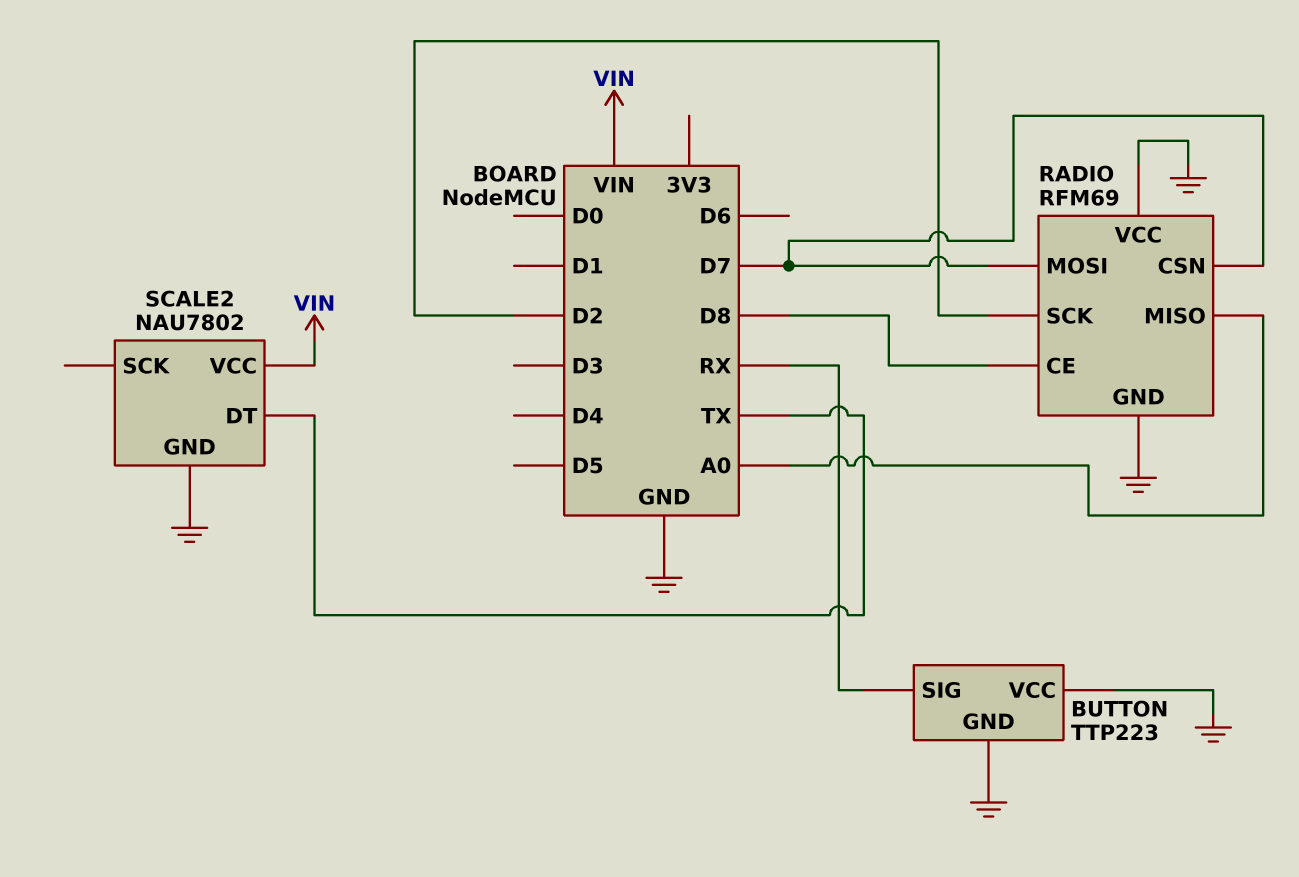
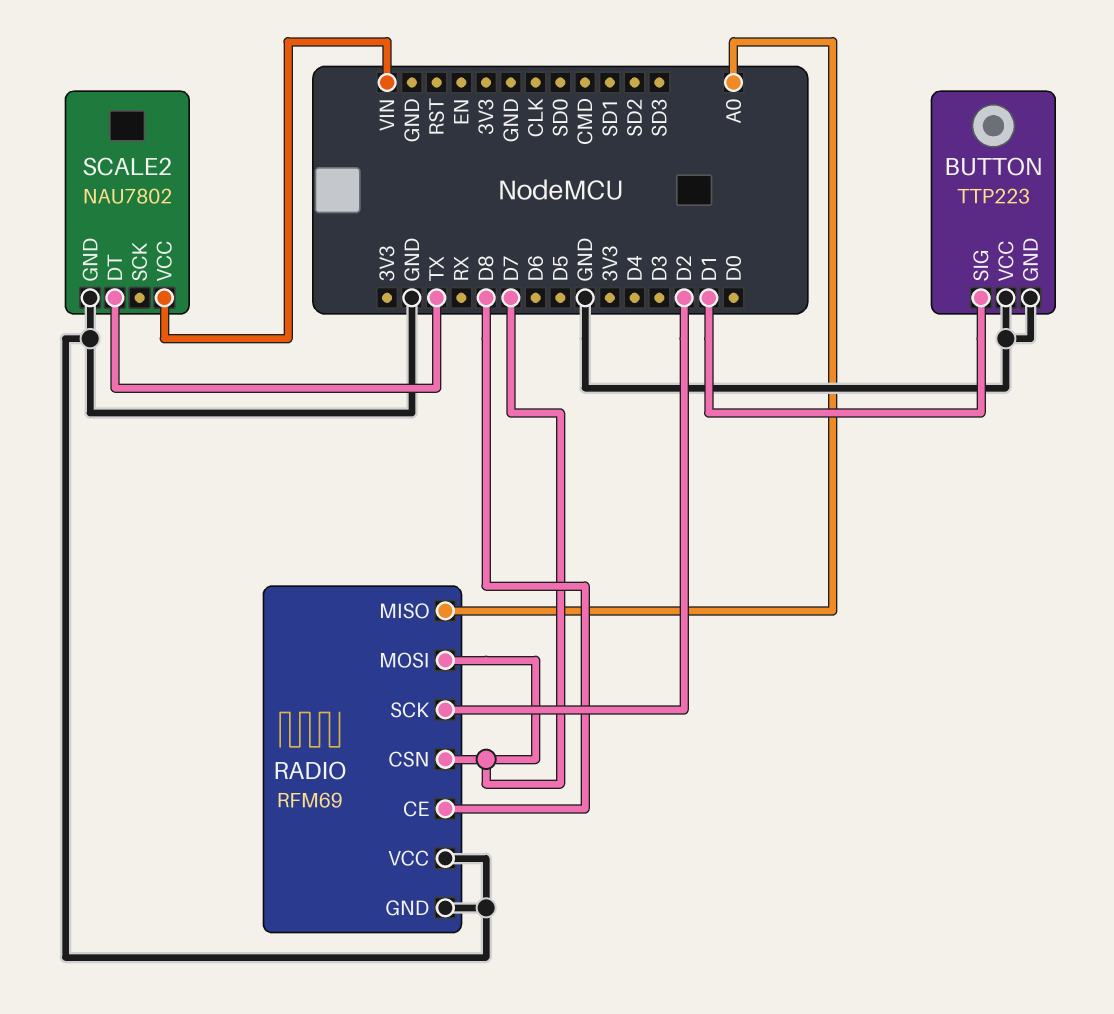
BUTTON pin SIG: RX -> D1

